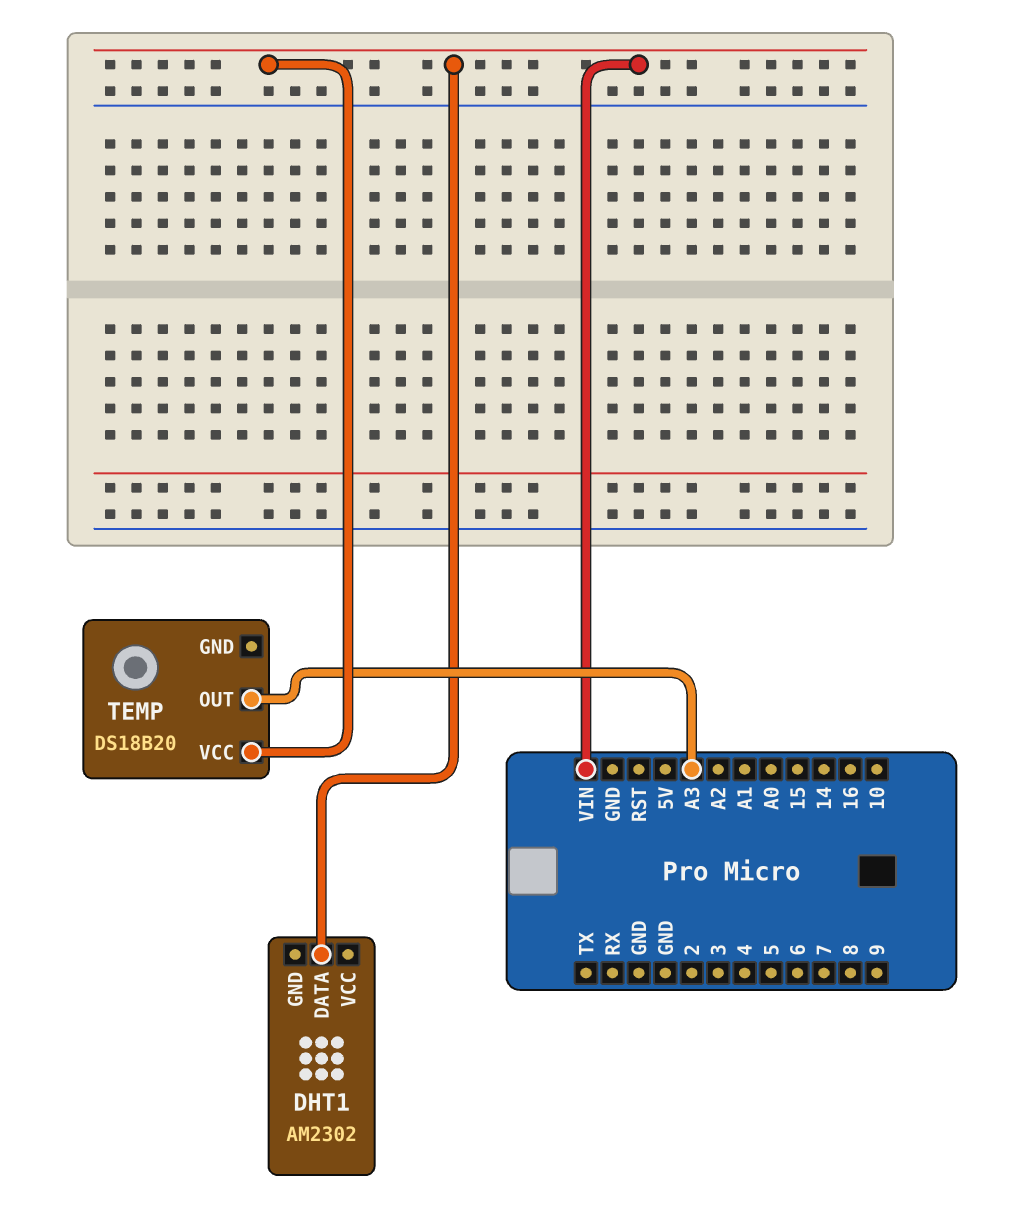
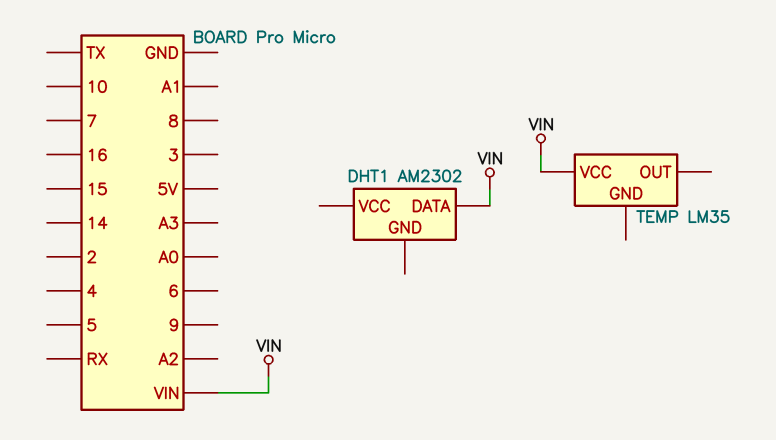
TEMP: DS18B20 -> LM35
TEMP pin OUT: A3 -> none

